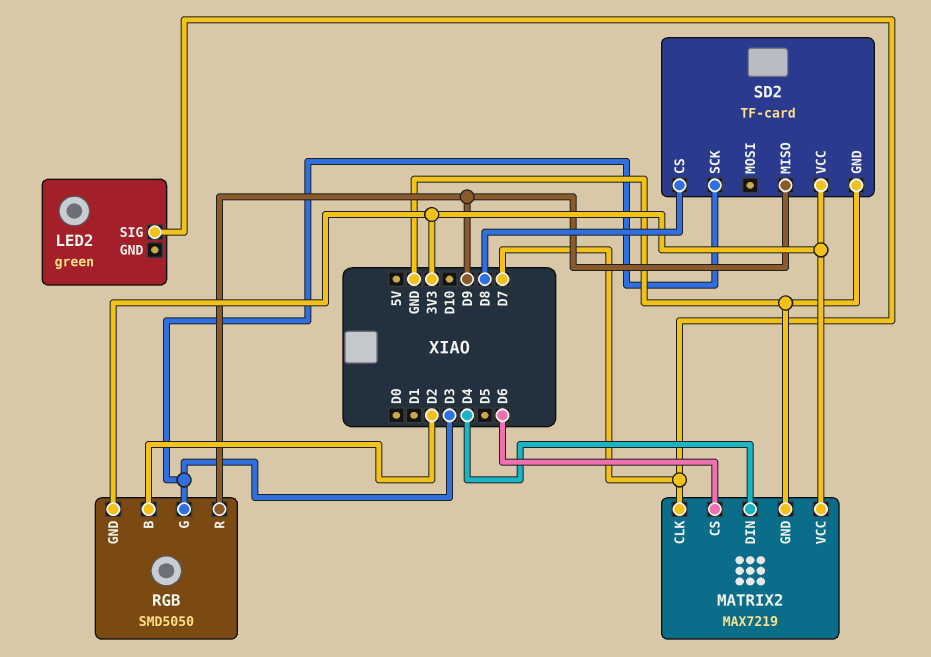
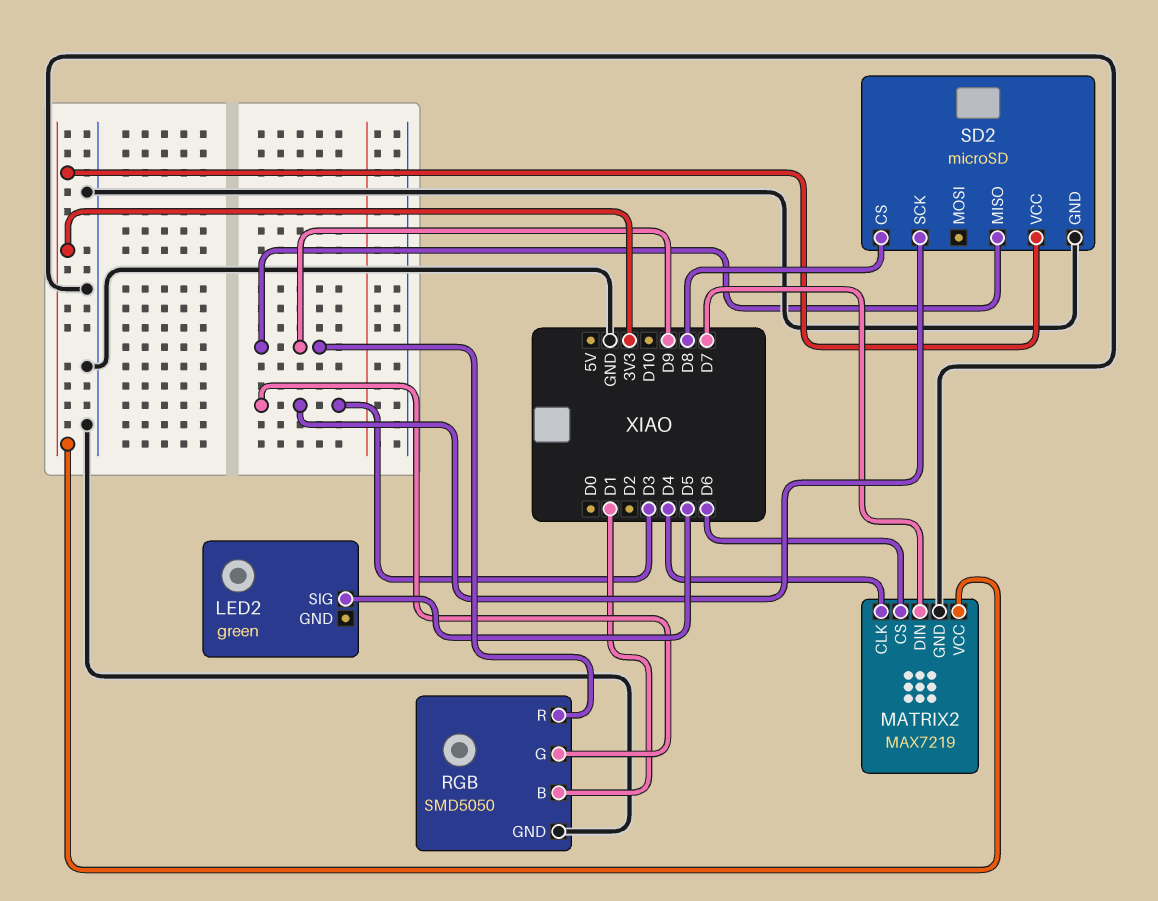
LED2 pin SIG: D7 -> D5
MATRIX2 pin CLK: D7 -> D4
MATRIX2 pin DIN: D4 -> D7
RGB pin B: D2 -> D1
RGB pin GND: 3V3 -> GND
SD2: TF-card -> microSD

